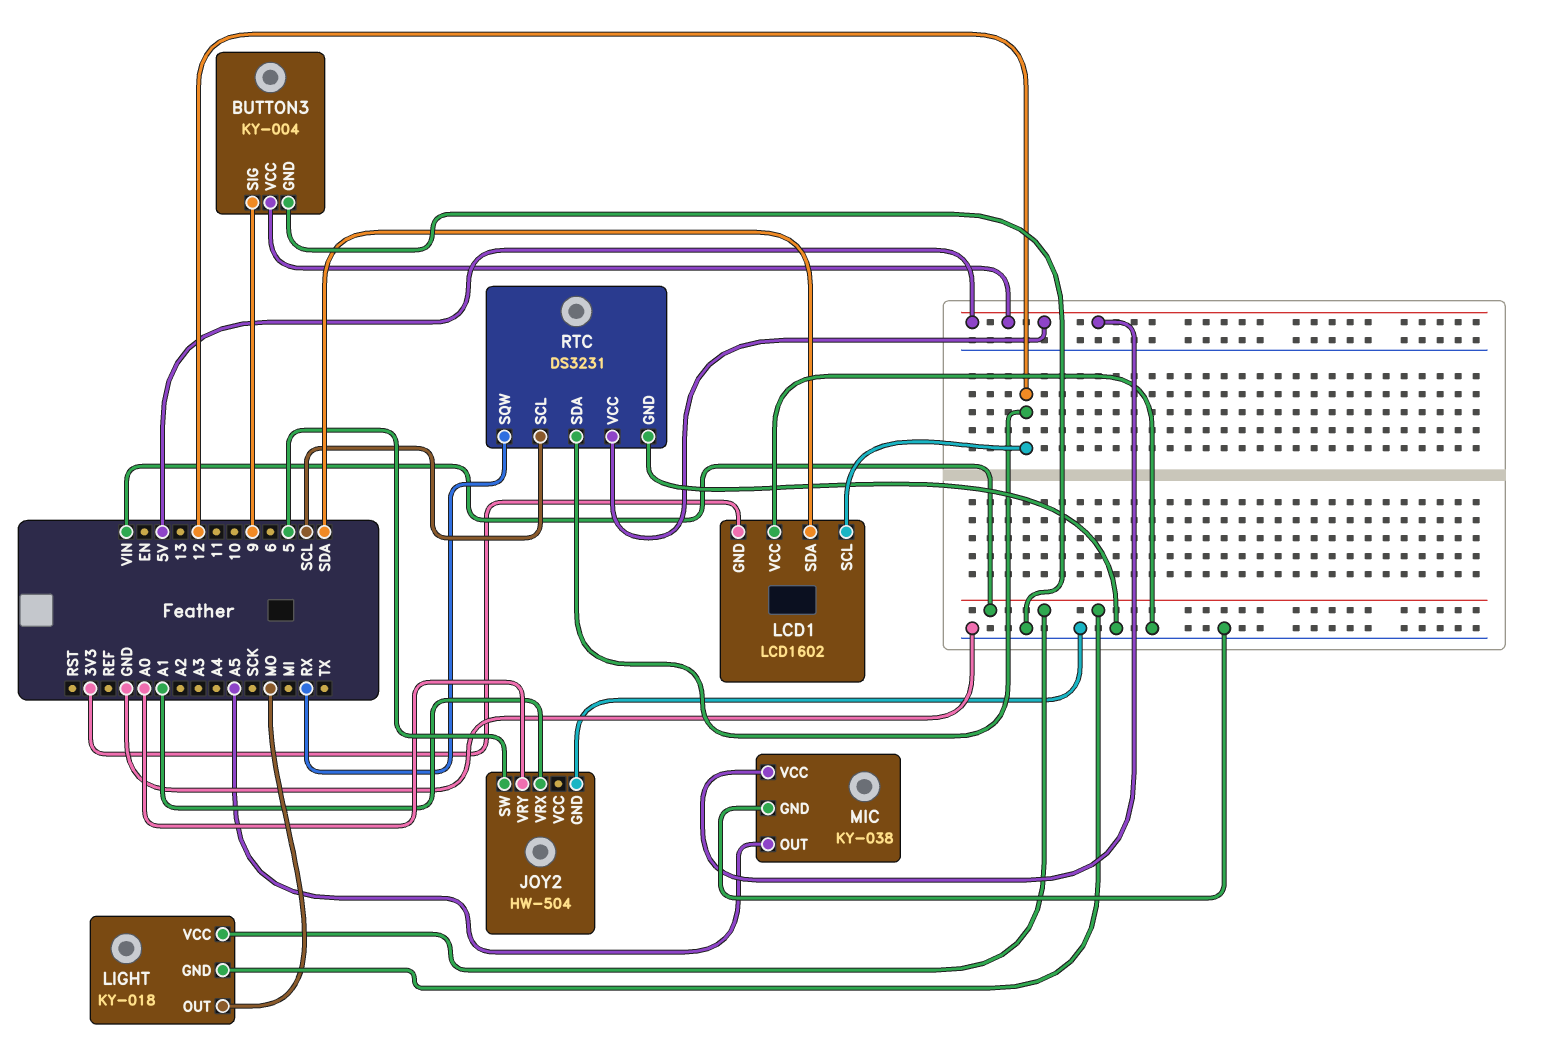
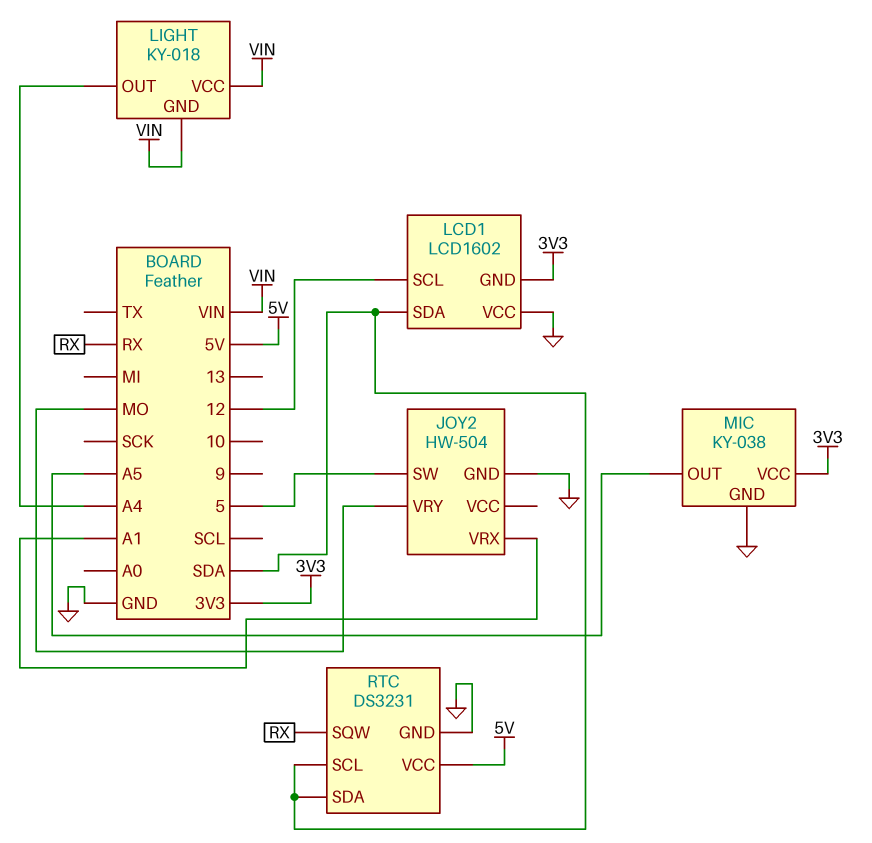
BUTTON3: KY-004 -> none
BUTTON3 pin GND: GND -> none
BUTTON3 pin SIG: 9 -> none
BUTTON3 pin VCC: 5V -> none
JOY2 pin VRY: A0 -> MO
LIGHT pin OUT: MO -> A4
MIC pin VCC: 5V -> 3V3
RTC pin SCL: SCL -> SDA
RTC pin SDA: 12 -> SDA

